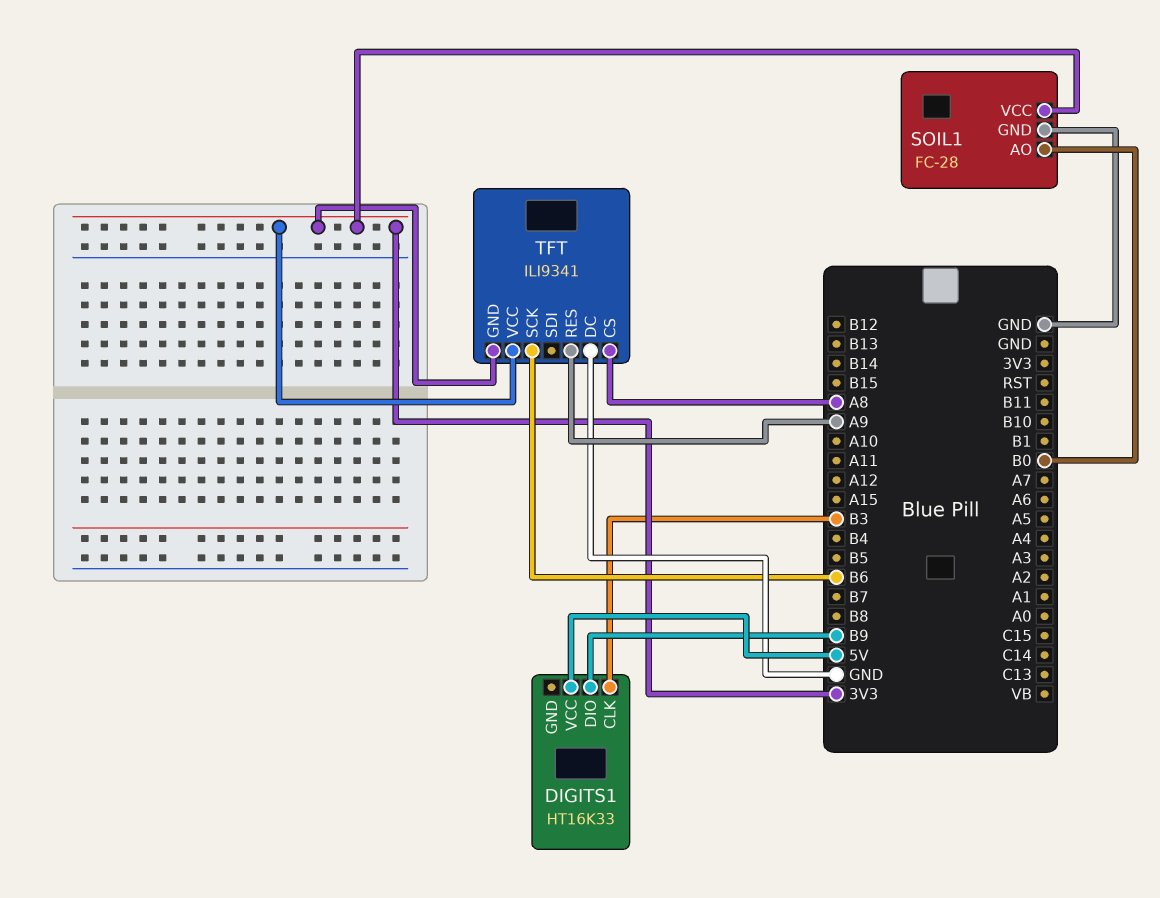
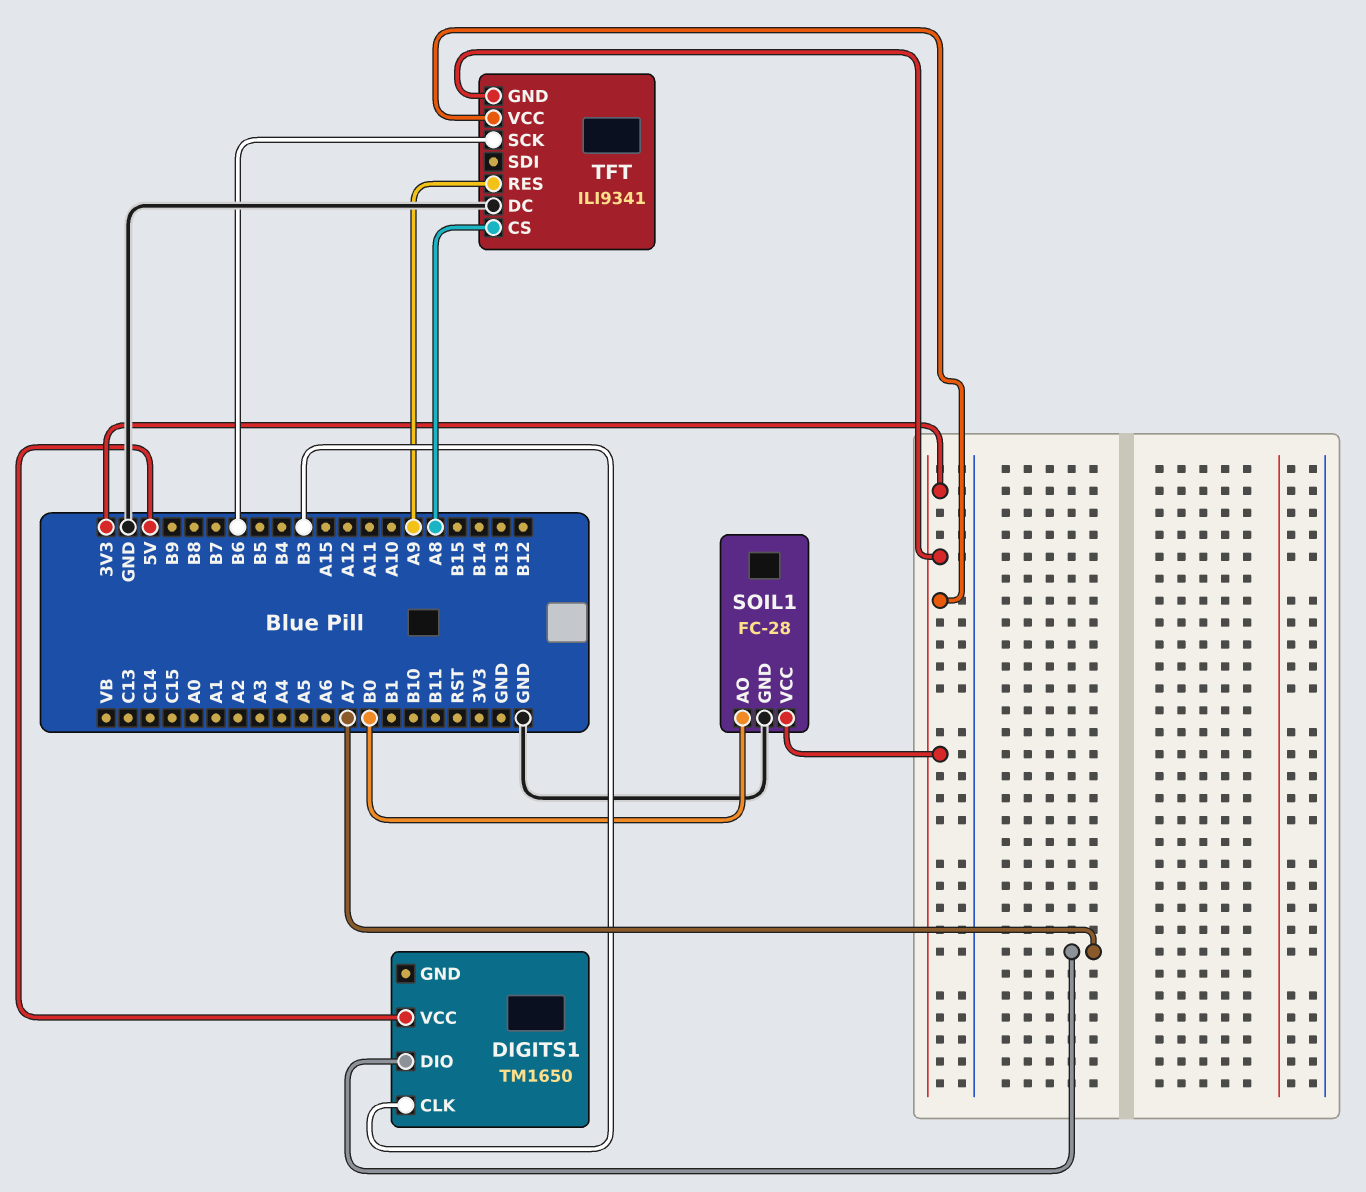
DIGITS1: HT16K33 -> TM1650
DIGITS1 pin DIO: B9 -> A7

